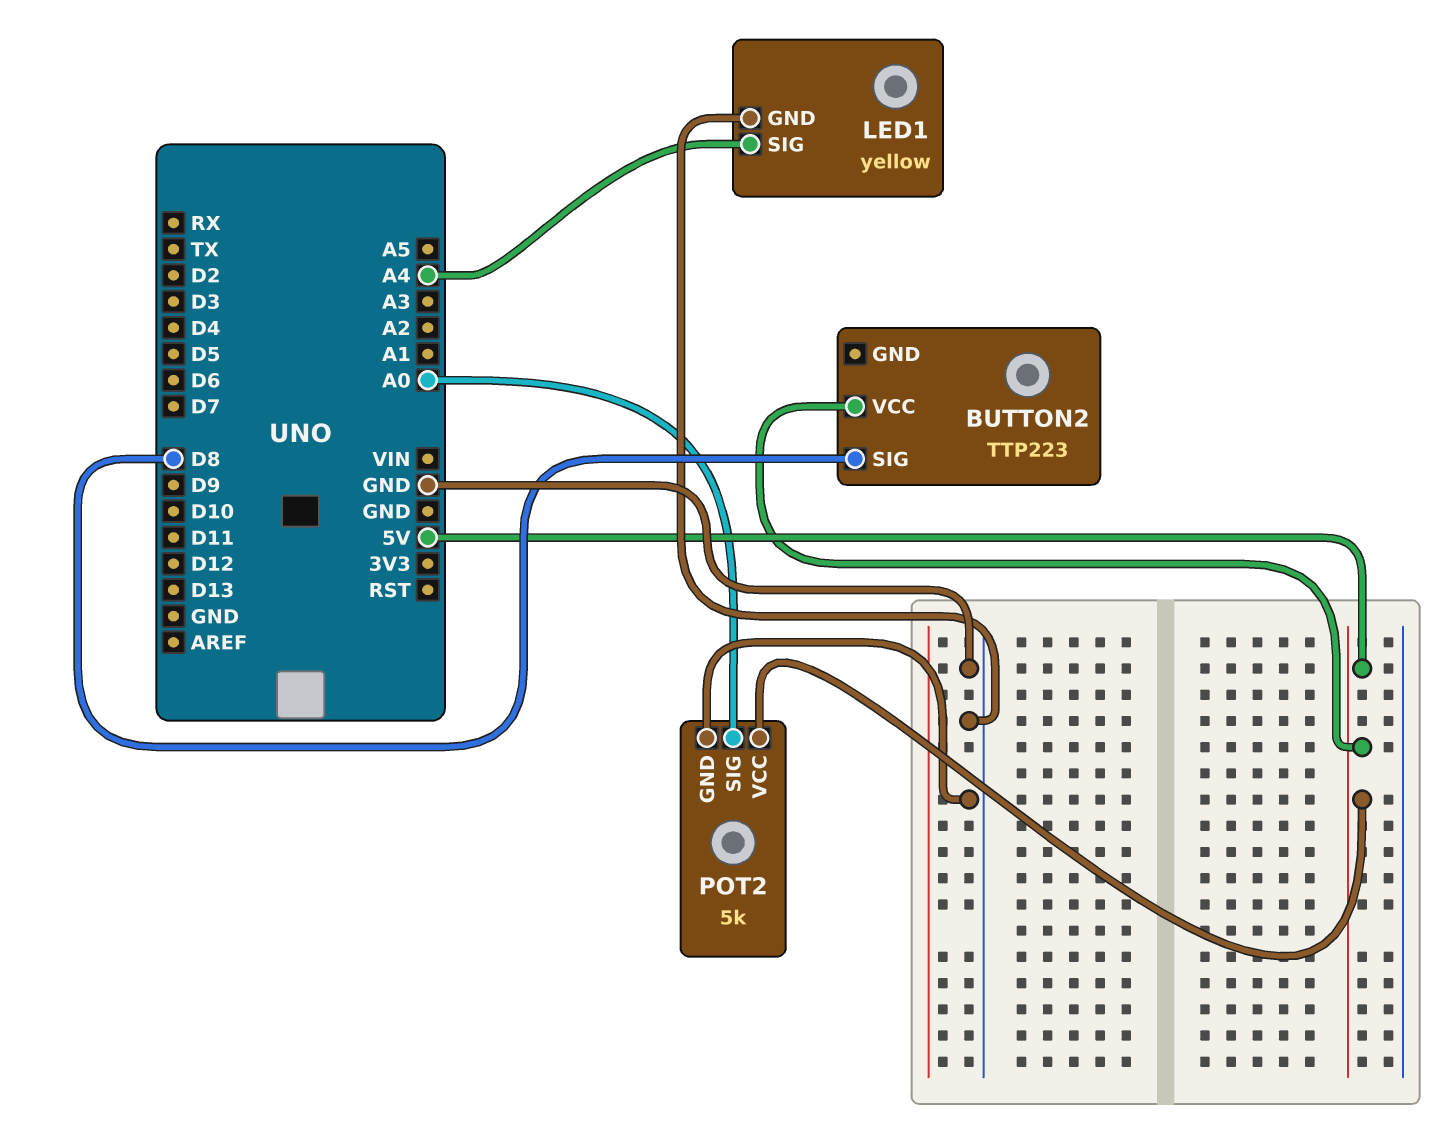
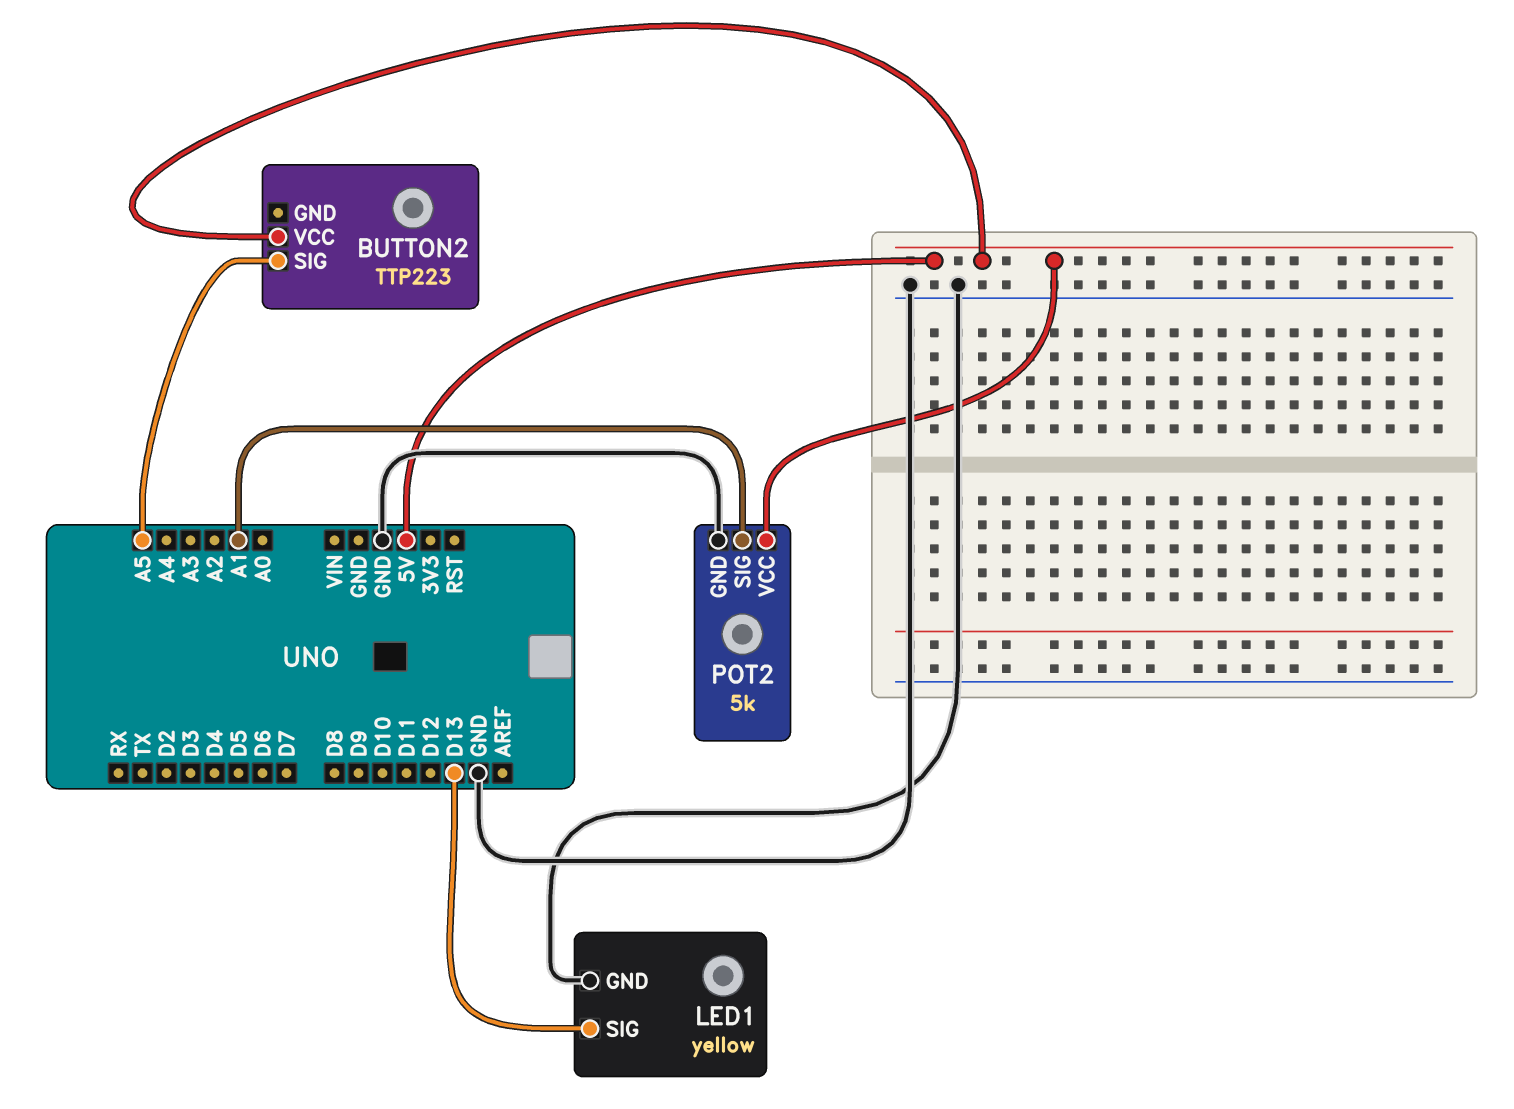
BUTTON2 pin SIG: D8 -> A5
LED1 pin SIG: A4 -> D13
POT2 pin SIG: A0 -> A1

